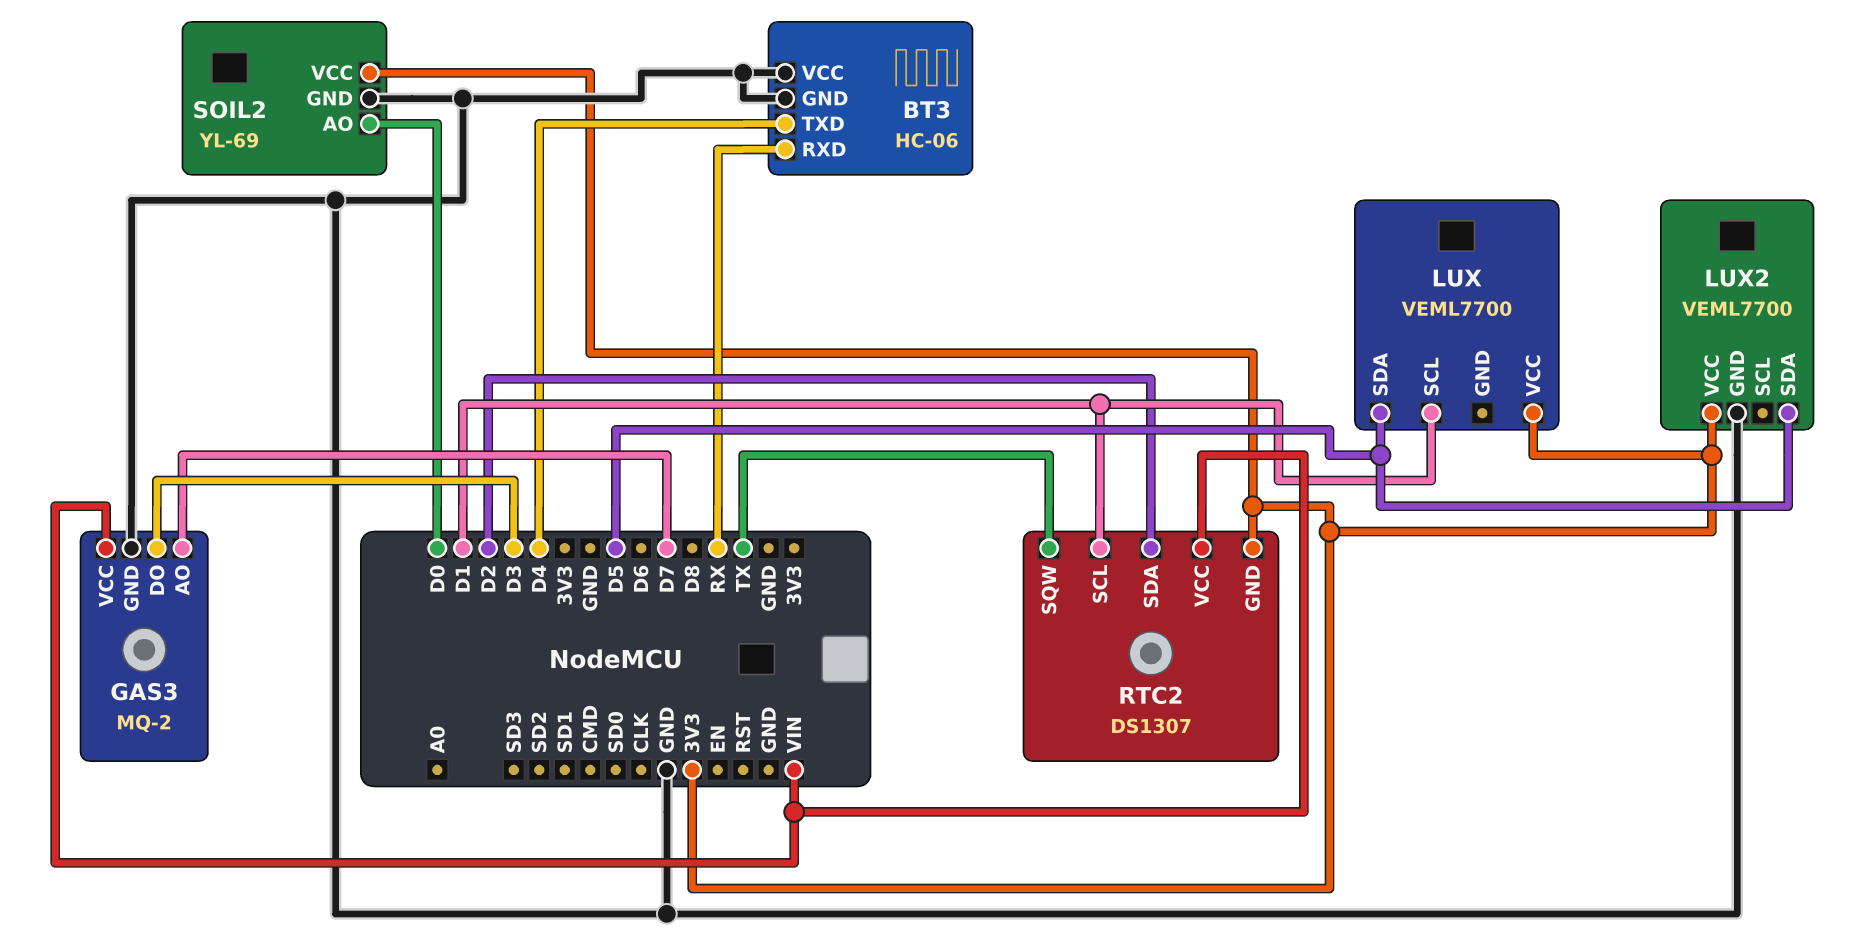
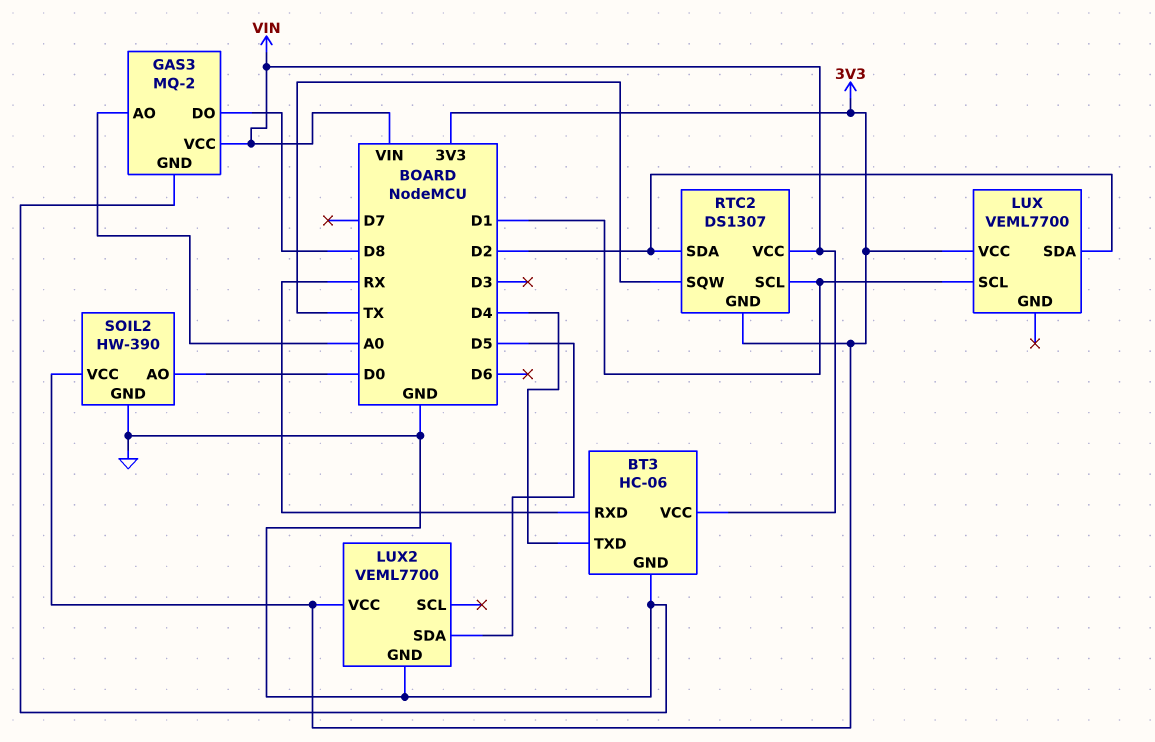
BT3 pin VCC: GND -> VIN
GAS3 pin AO: D7 -> A0
GAS3 pin DO: D3 -> D8
LUX pin SDA: D5 -> D2
SOIL2: YL-69 -> HW-390

